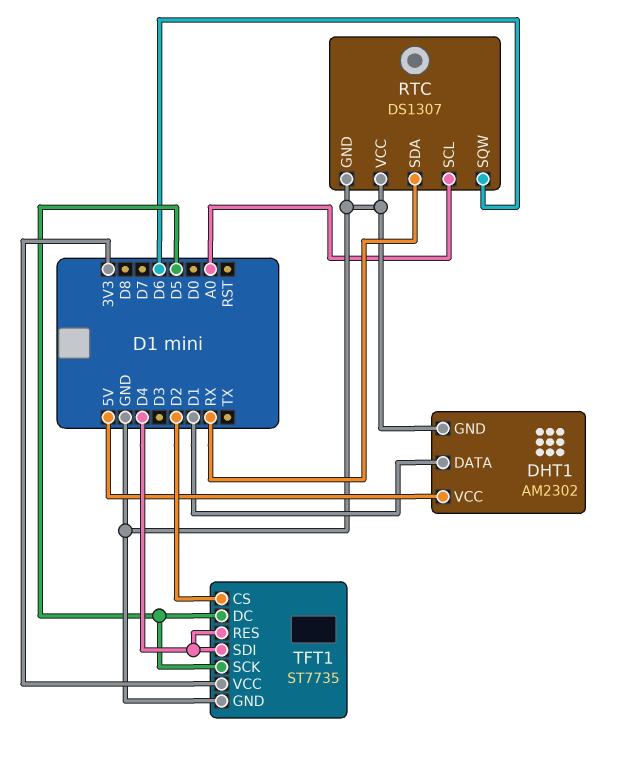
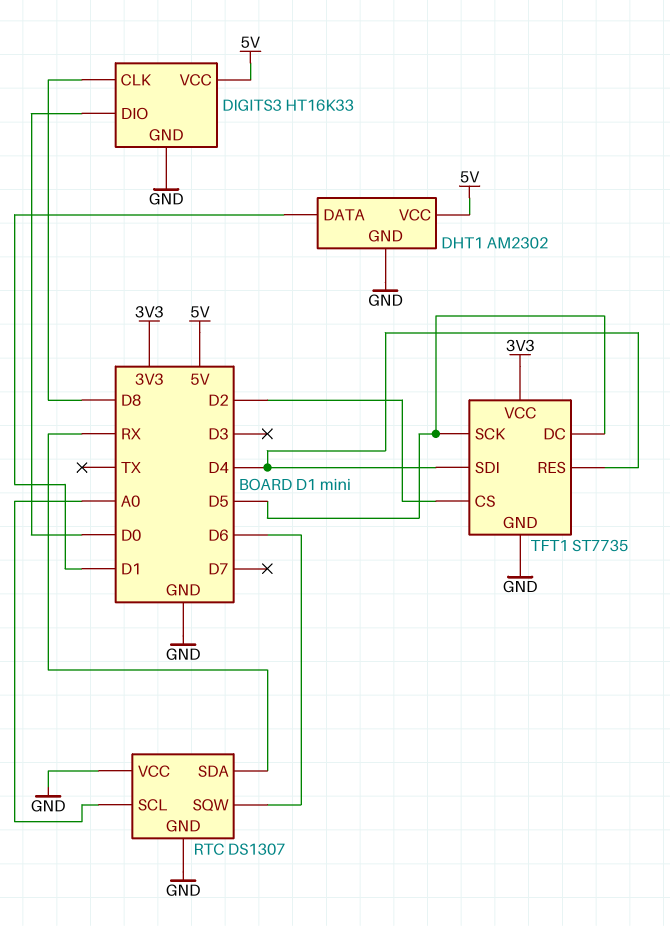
DIGITS3: none -> HT16K33
DIGITS3 pin CLK: none -> D8
DIGITS3 pin DIO: none -> D0
DIGITS3 pin GND: none -> GND
DIGITS3 pin VCC: none -> 5V

